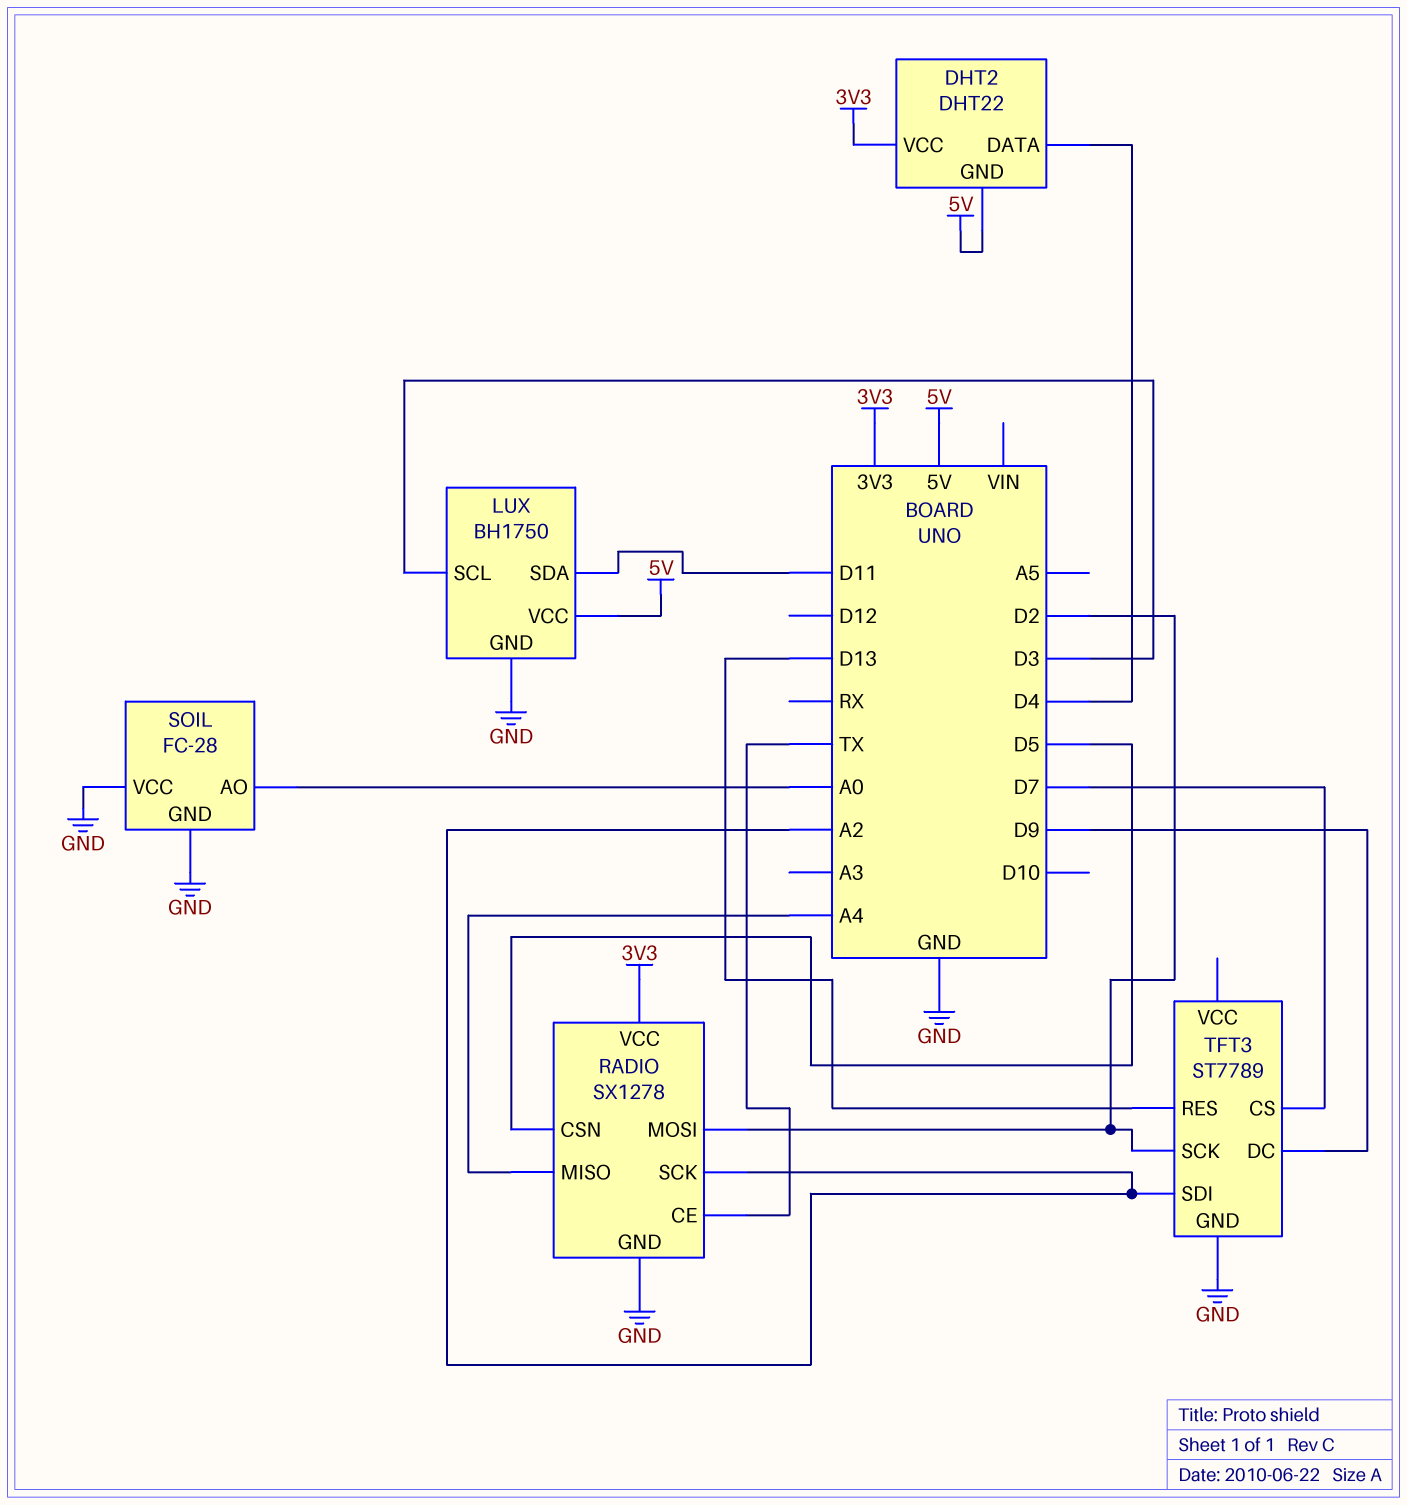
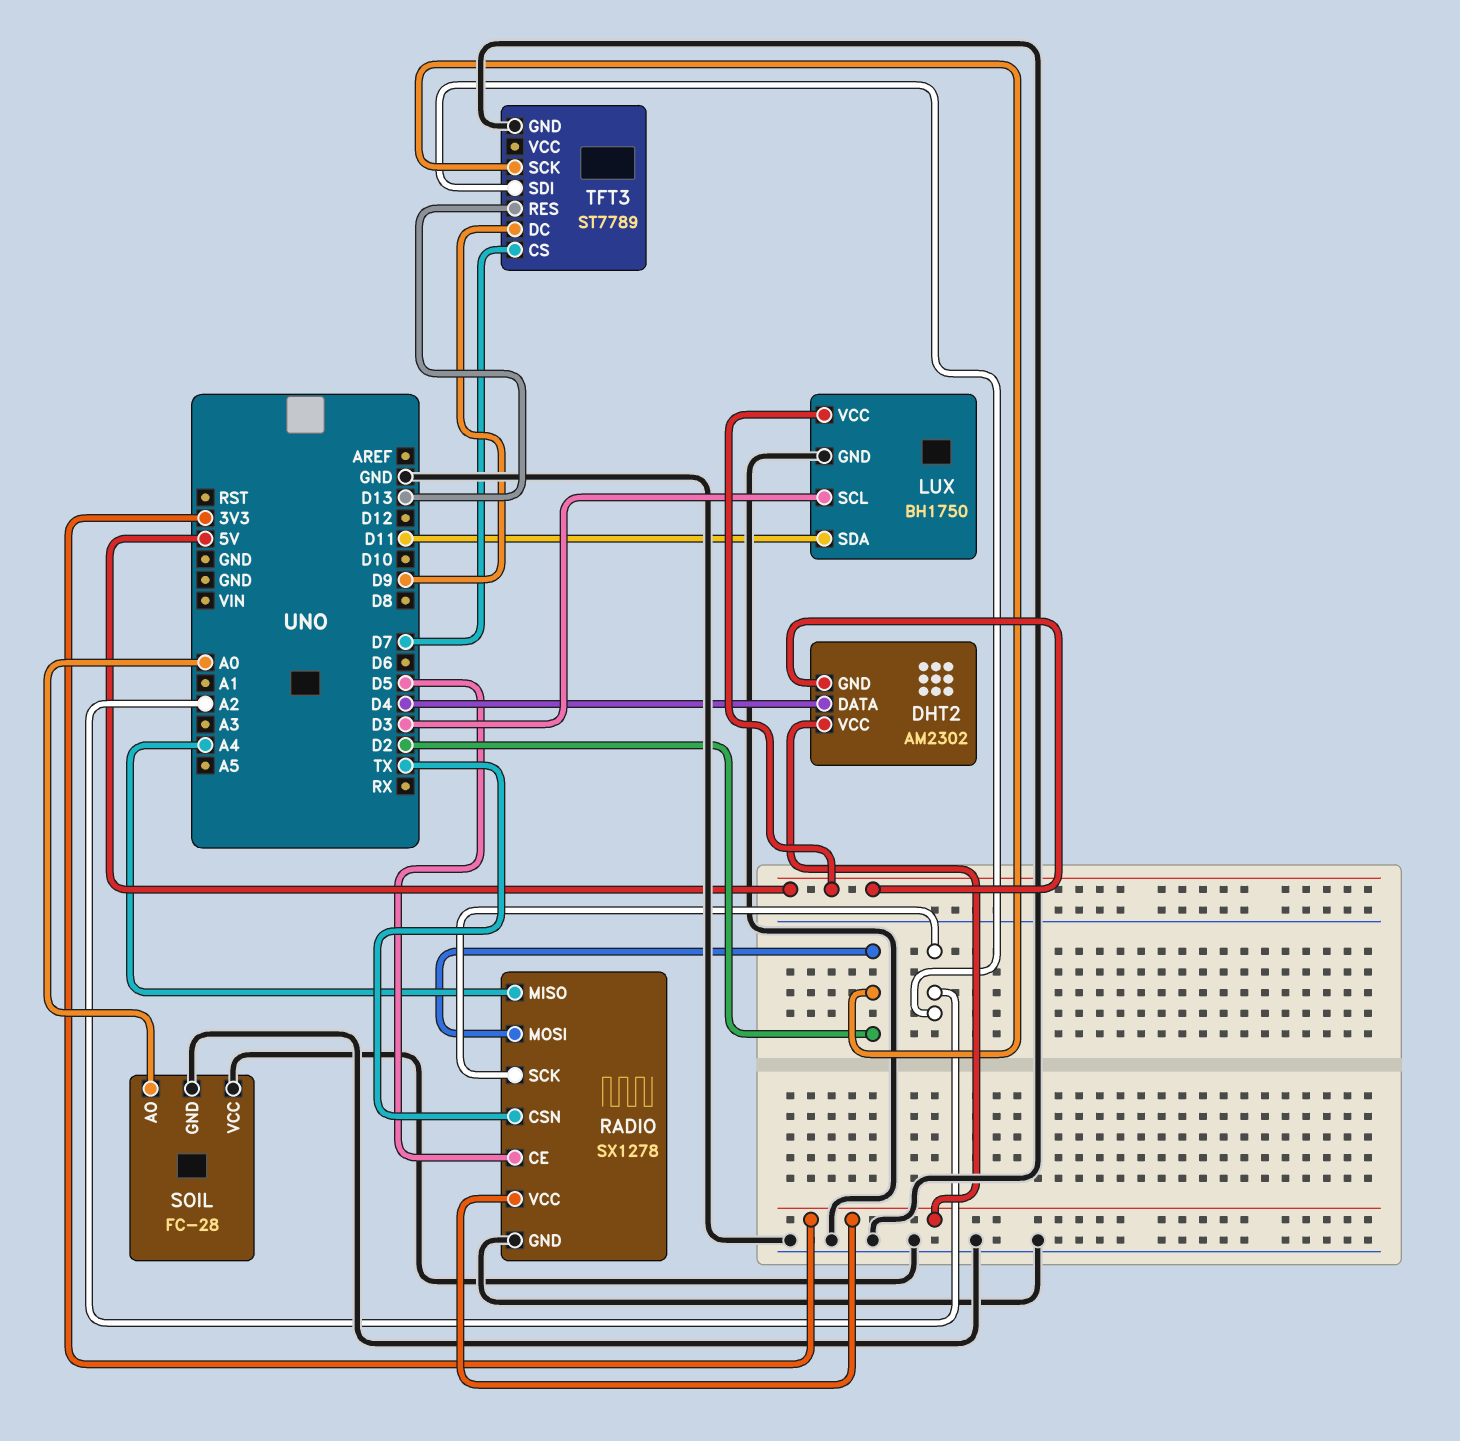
DHT2: DHT22 -> AM2302
RADIO pin CE: TX -> D5
RADIO pin CSN: D5 -> TX

